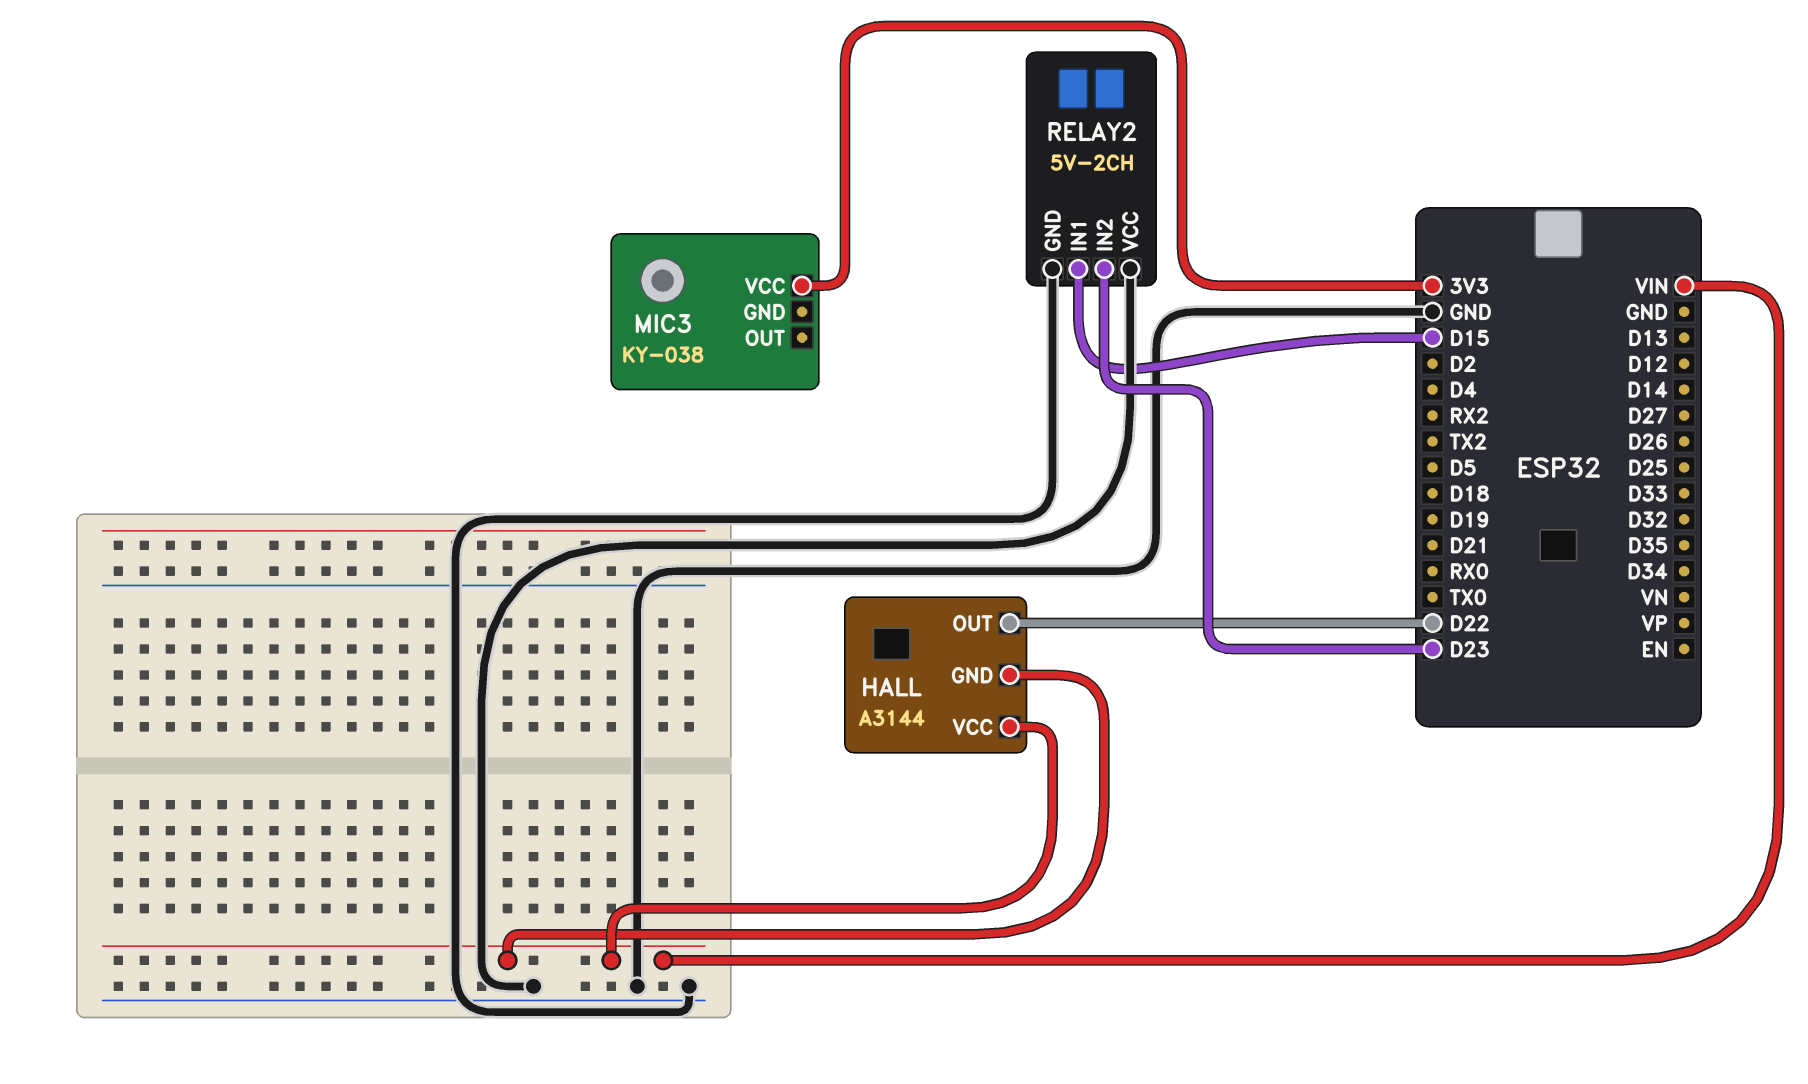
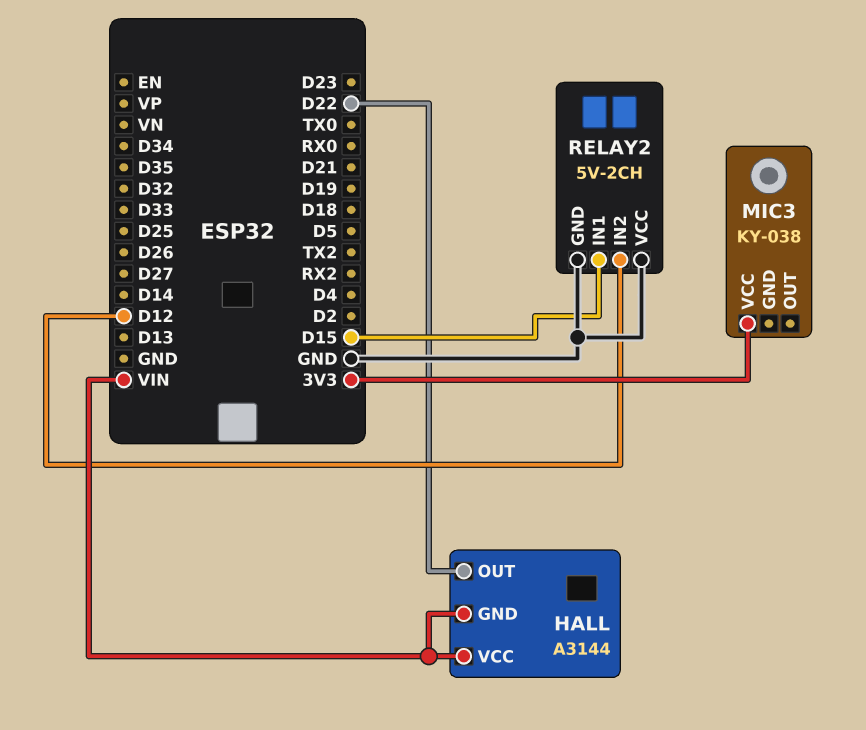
RELAY2 pin IN2: D23 -> D12

